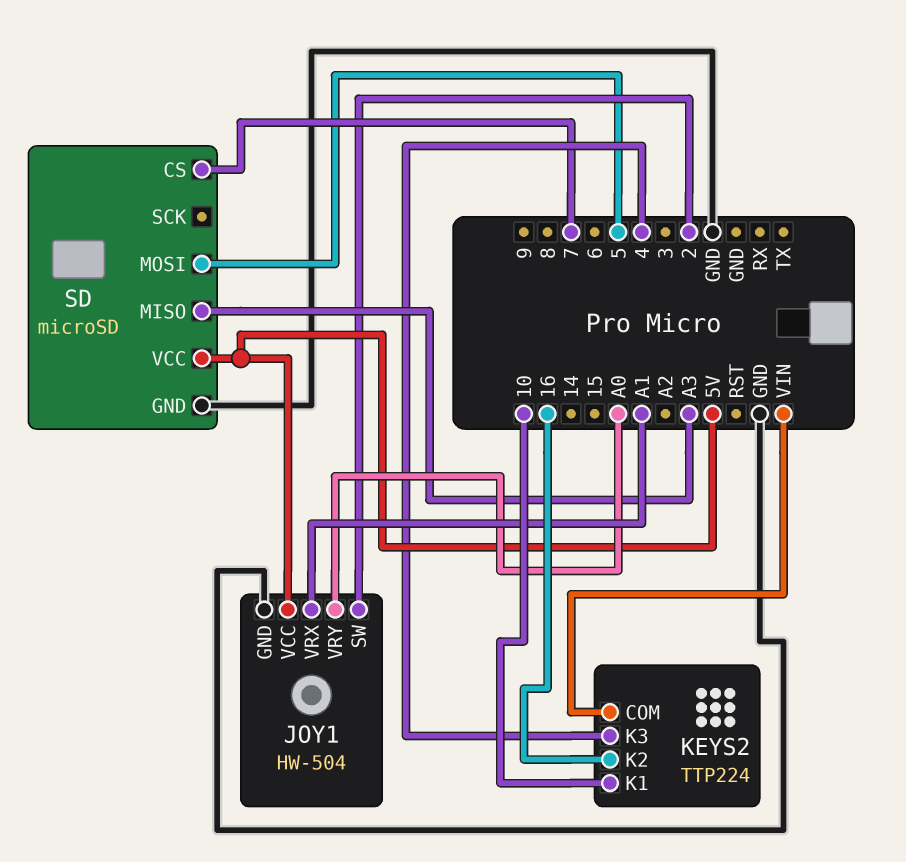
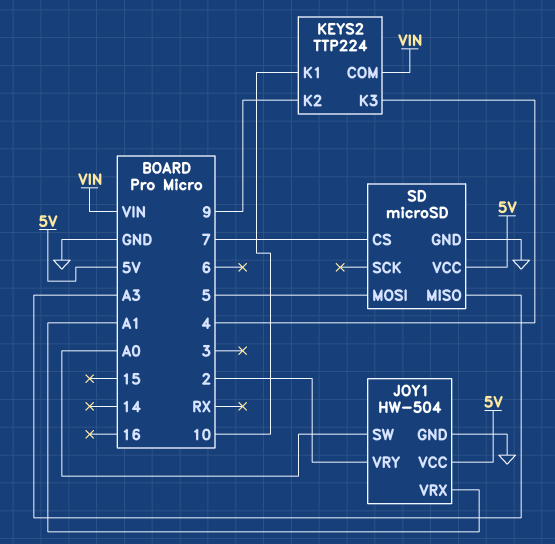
JOY1 pin SW: 2 -> A0
JOY1 pin VRY: A0 -> 2
KEYS2 pin K2: 16 -> 9

